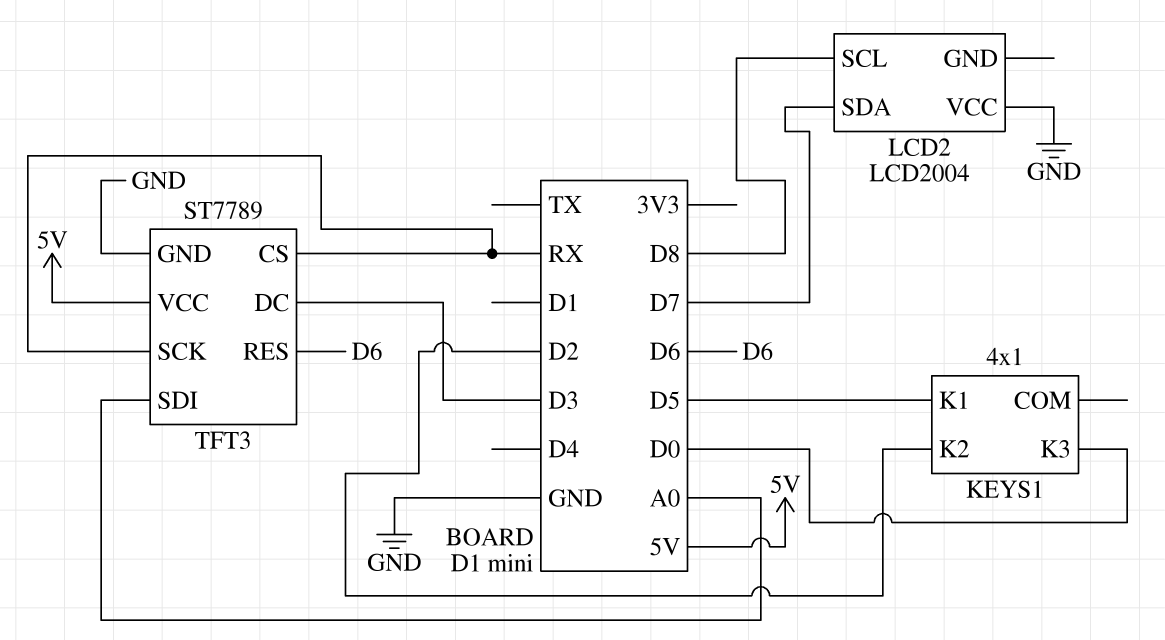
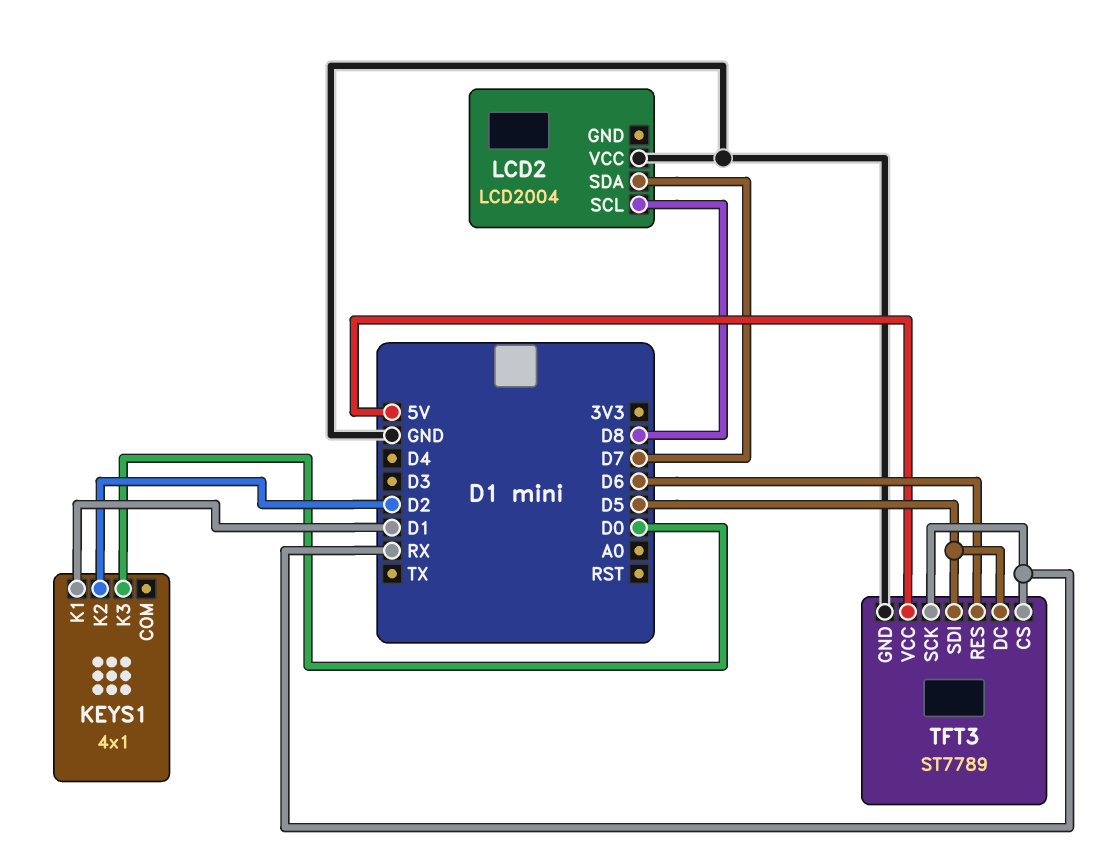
KEYS1 pin K1: D5 -> D1
TFT3 pin DC: D3 -> D5
TFT3 pin SDI: A0 -> D5

